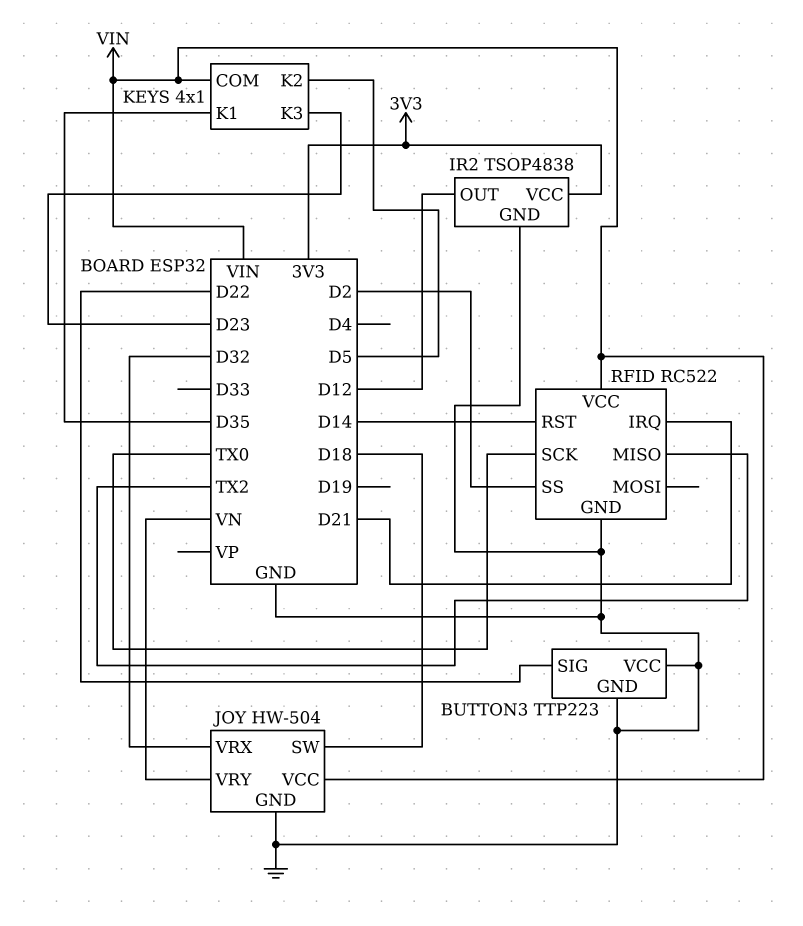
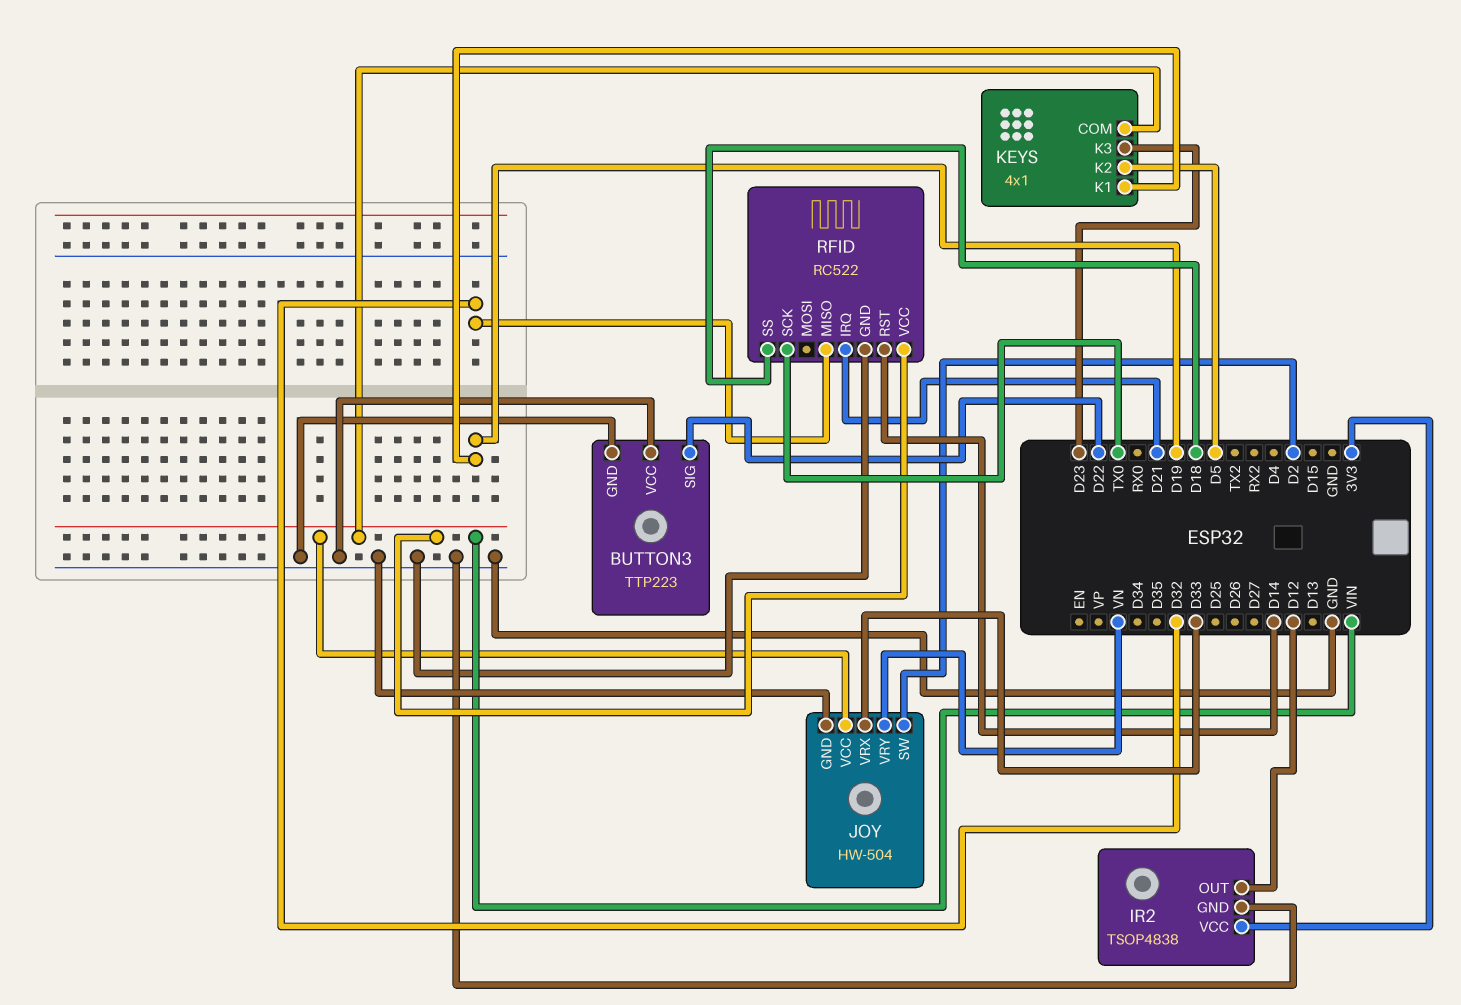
JOY pin SW: D18 -> D2
JOY pin VRX: D32 -> D33
KEYS pin K1: D35 -> D19
RFID pin MISO: TX2 -> D32
RFID pin SS: D2 -> D18

